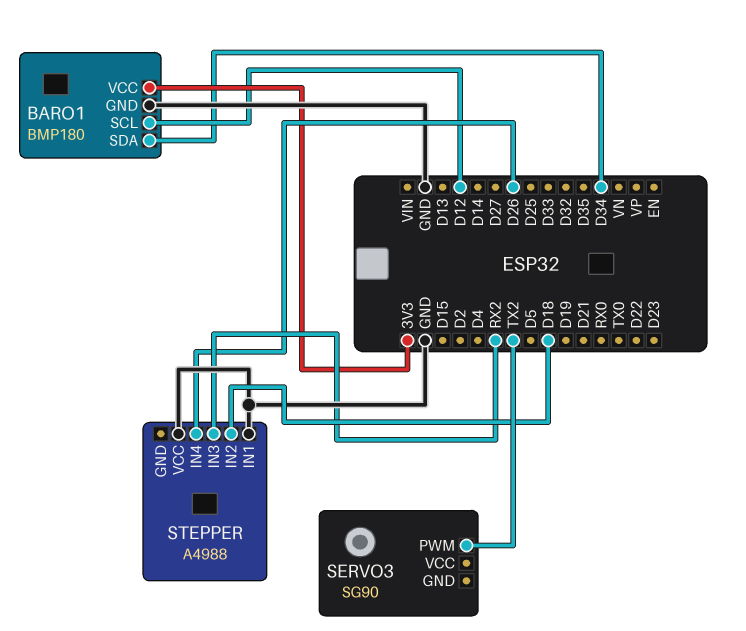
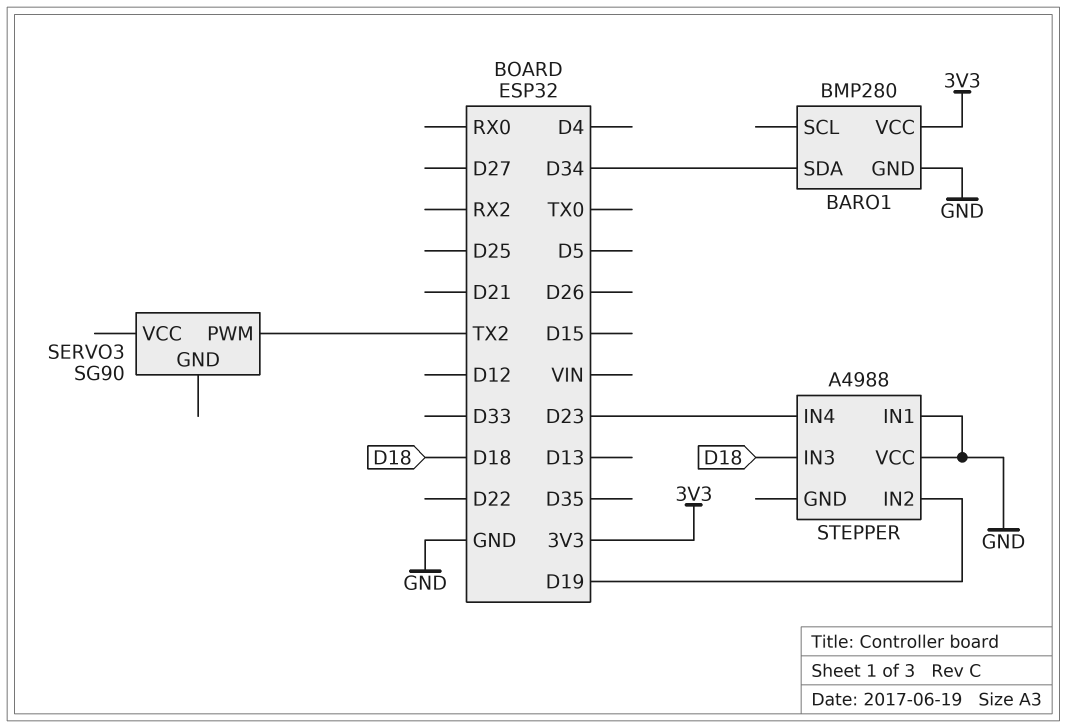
BARO1: BMP180 -> BMP280
BARO1 pin SCL: D12 -> none
STEPPER pin IN2: D18 -> D19
STEPPER pin IN3: RX2 -> D18
STEPPER pin IN4: D26 -> D23

